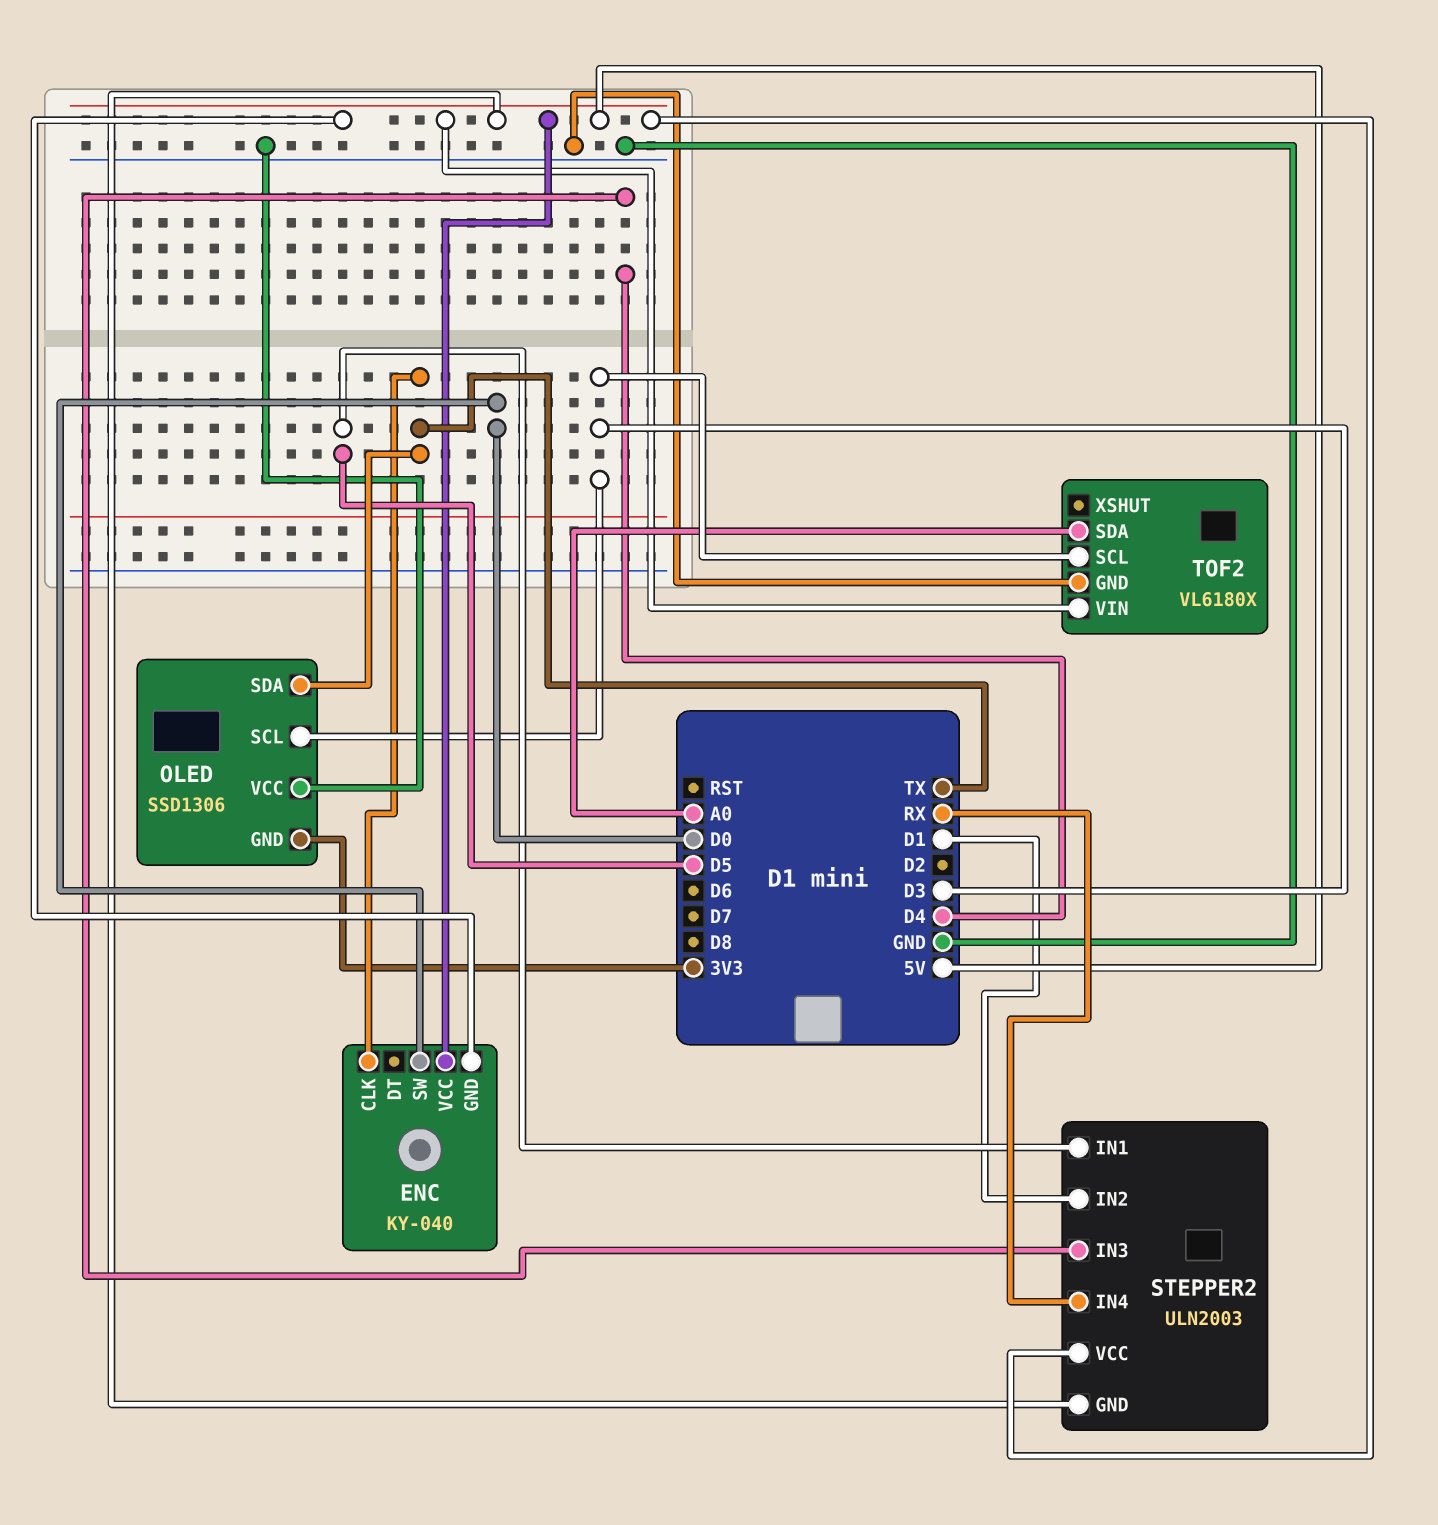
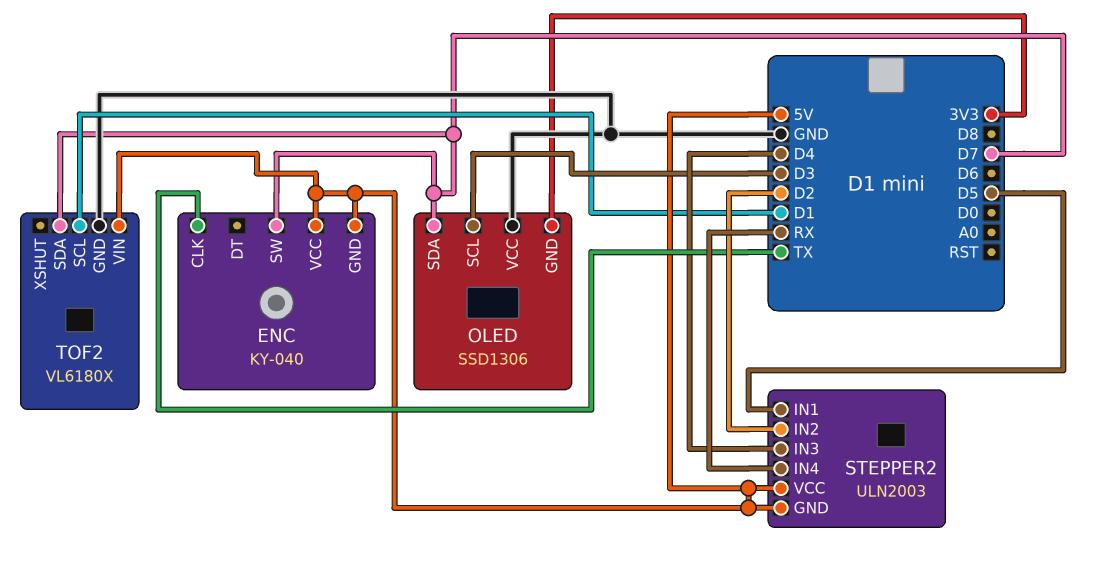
ENC pin SW: D0 -> D7
OLED pin SDA: TX -> D7
STEPPER2 pin IN2: D1 -> D2
TOF2 pin SCL: D3 -> D1
TOF2 pin SDA: A0 -> D7

